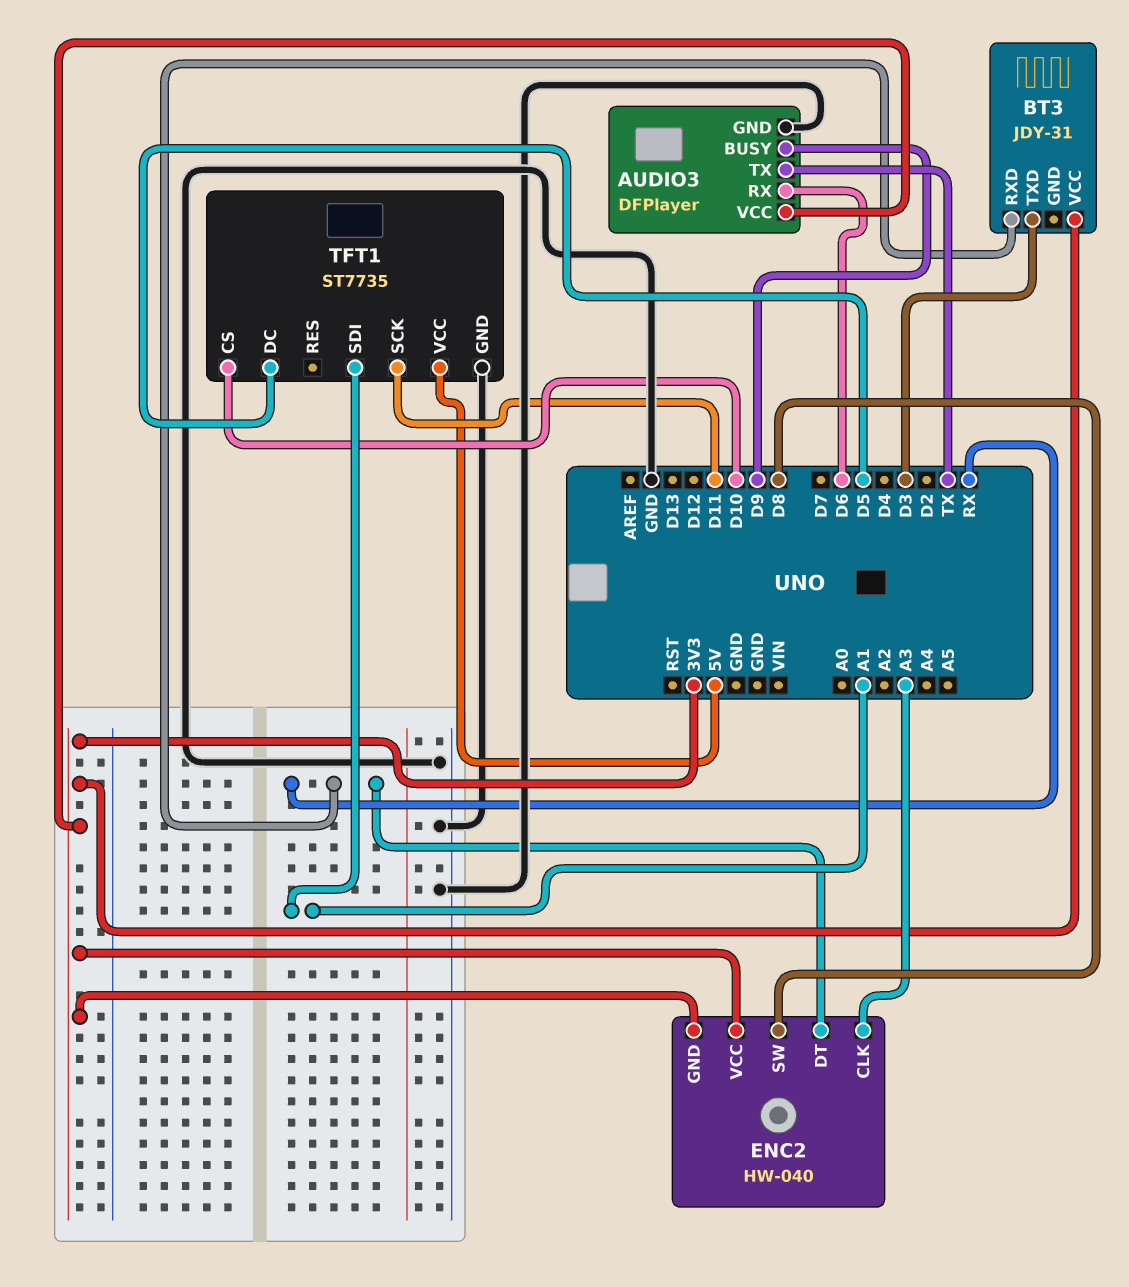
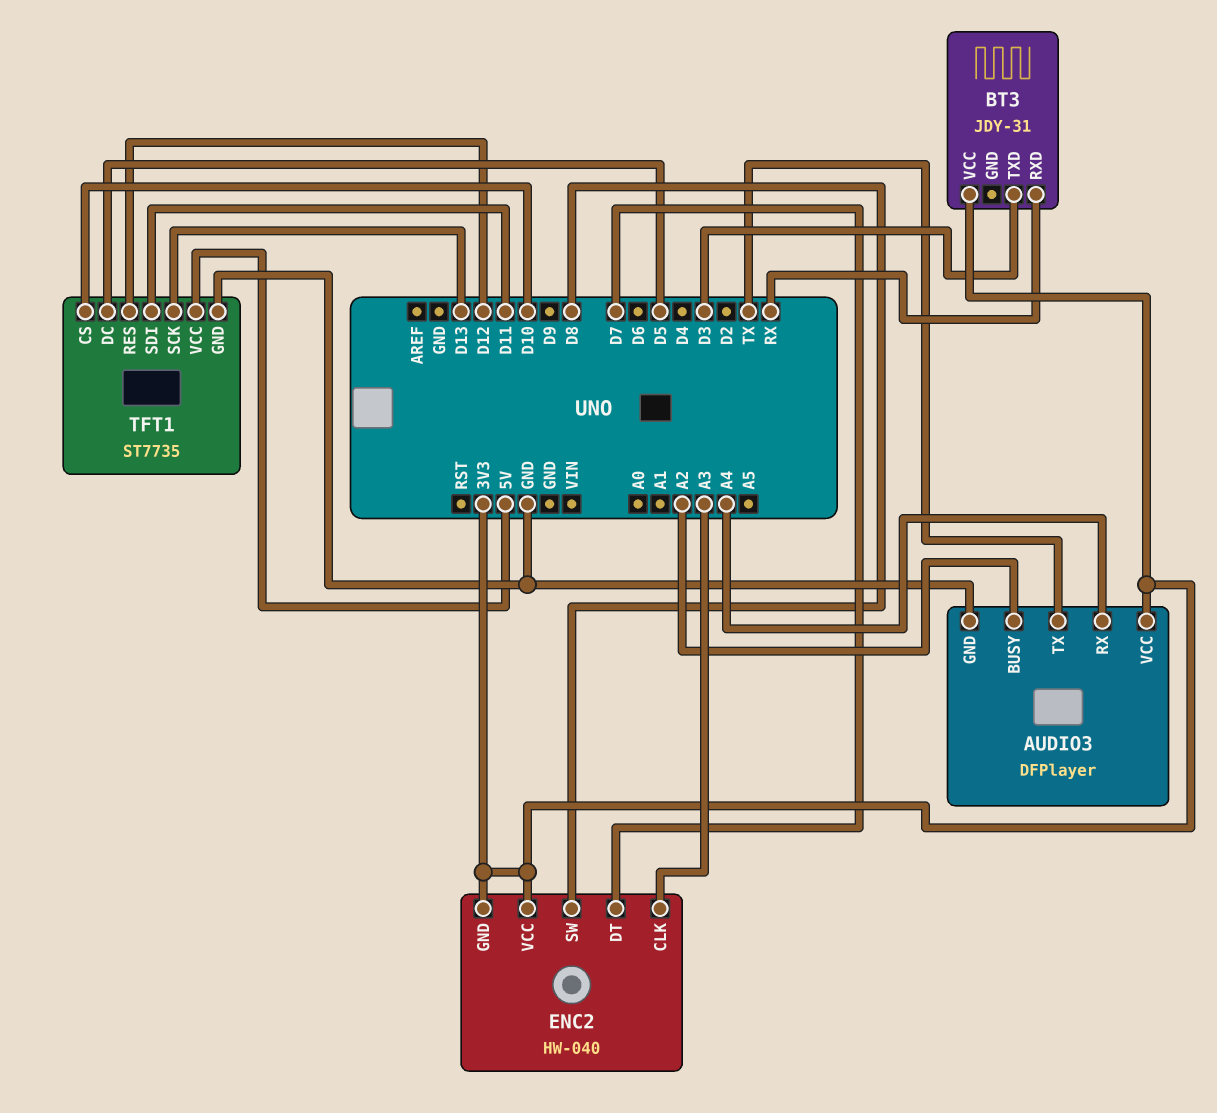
AUDIO3 pin BUSY: D9 -> A2
AUDIO3 pin RX: D6 -> A4
ENC2 pin DT: RX -> D7
TFT1 pin RES: none -> D12
TFT1 pin SCK: D11 -> D13
TFT1 pin SDI: A1 -> D11

